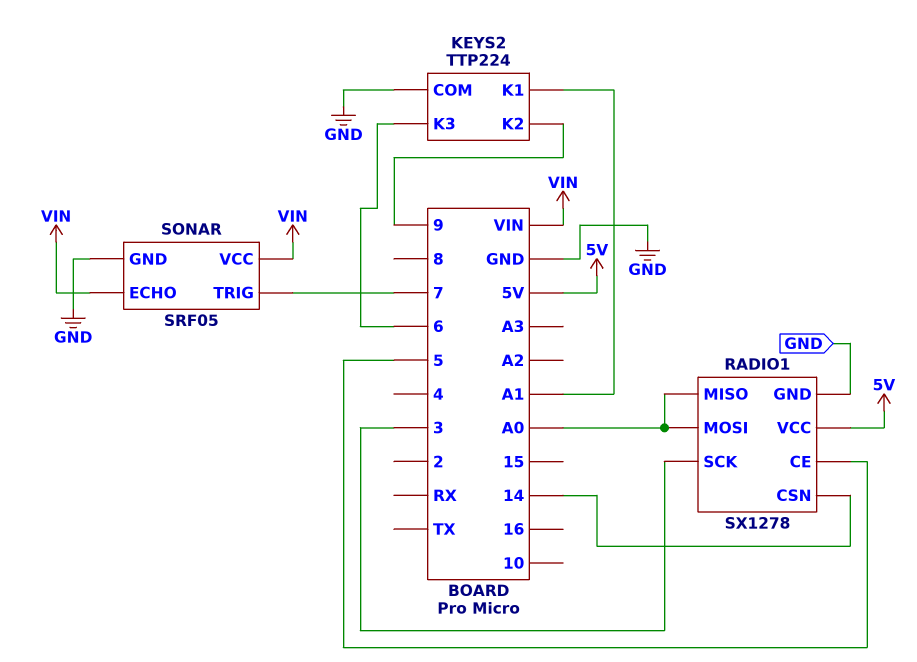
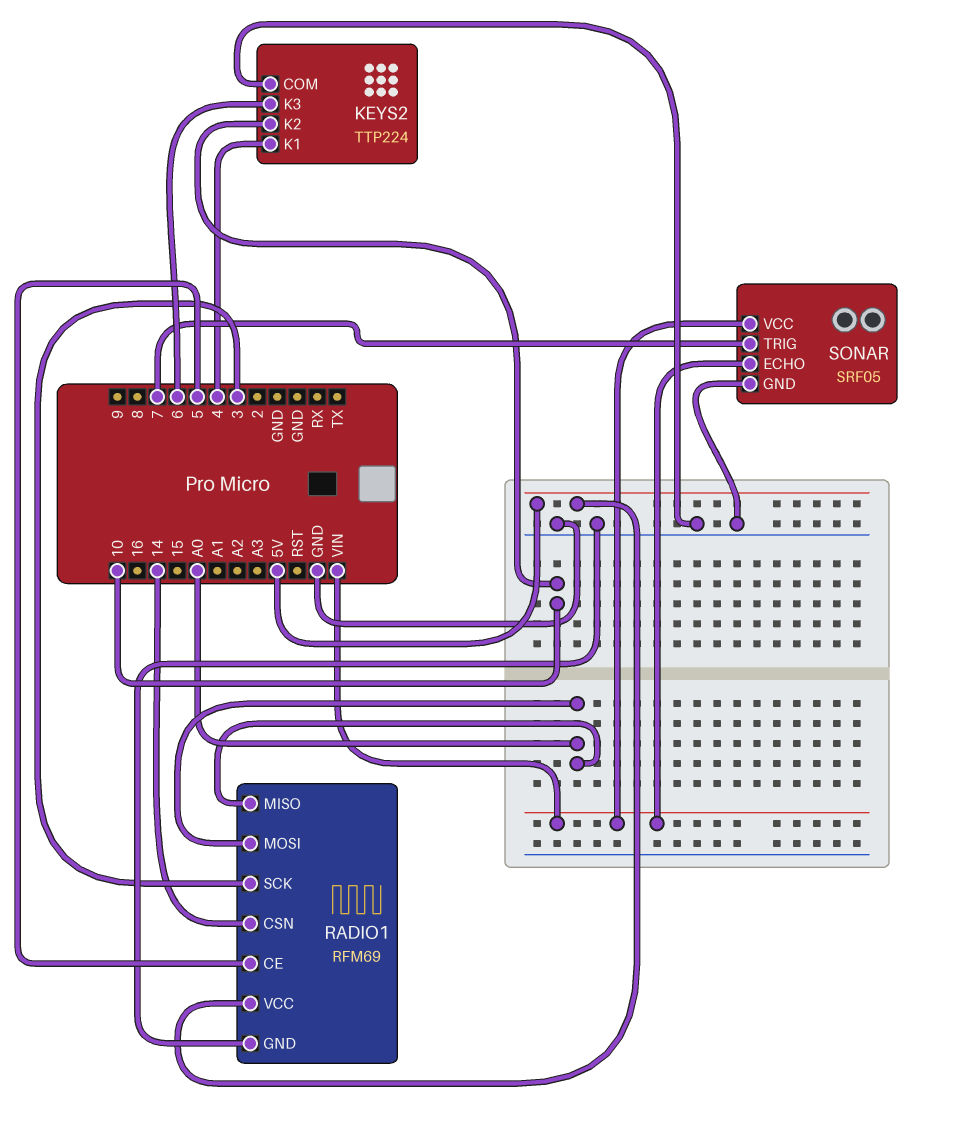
KEYS2 pin K1: A1 -> 4
KEYS2 pin K2: 9 -> 10
RADIO1: SX1278 -> RFM69

